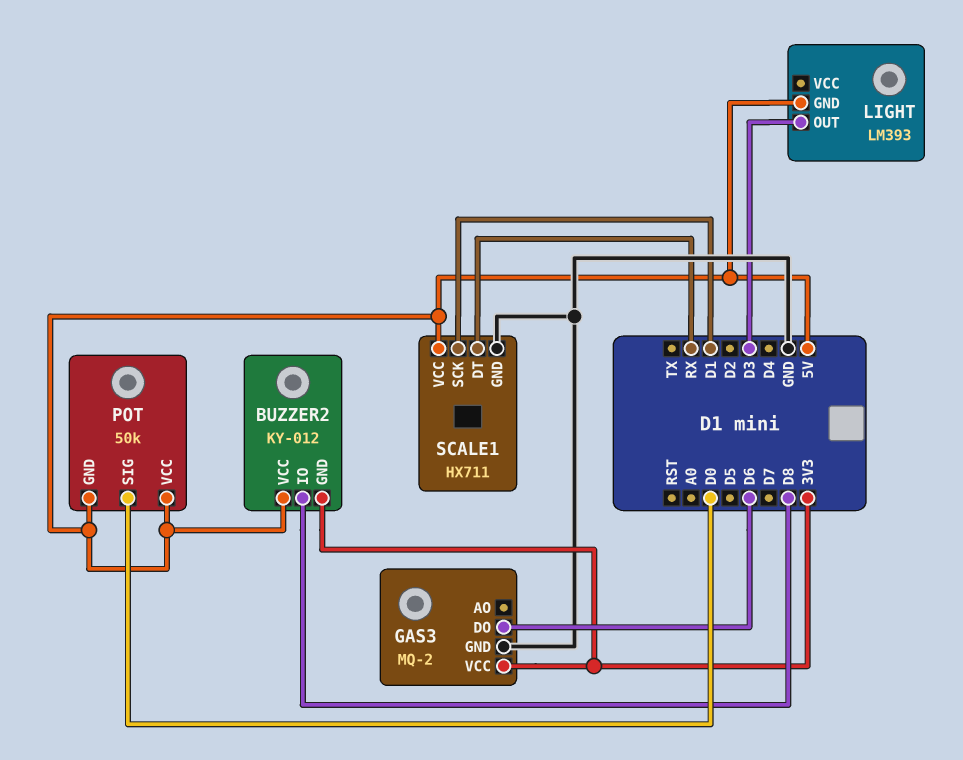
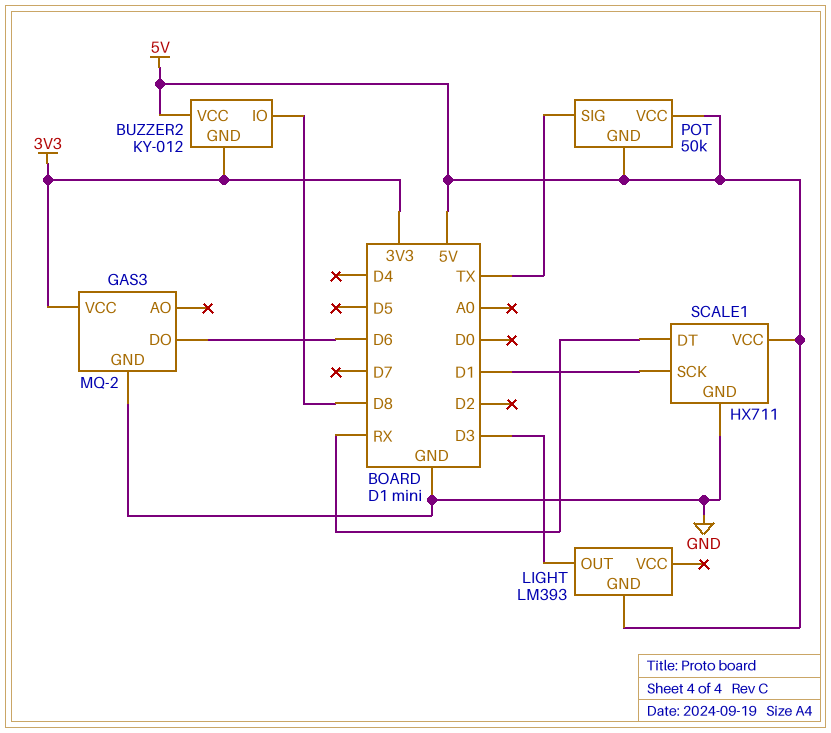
POT pin SIG: D0 -> TX

